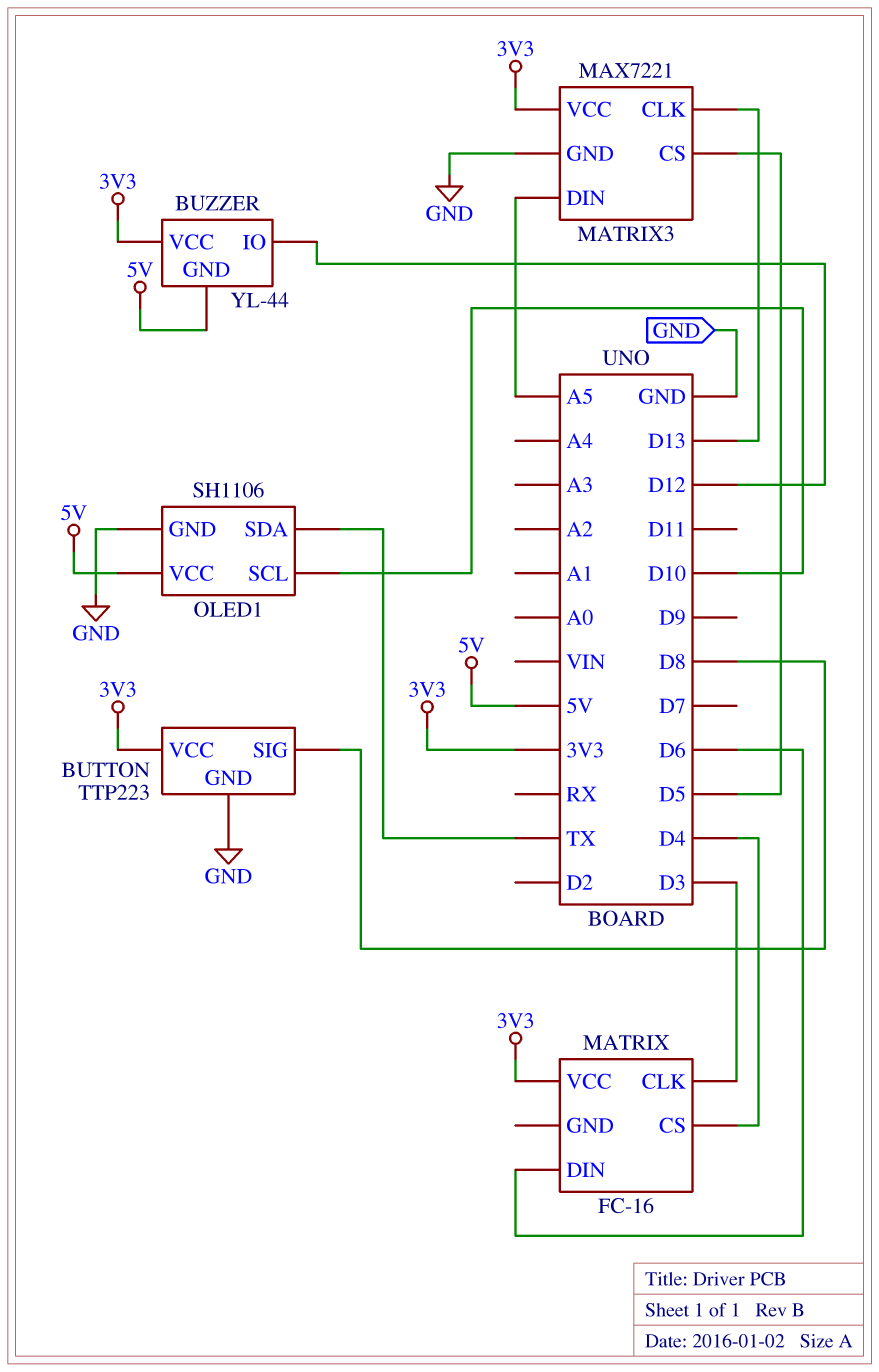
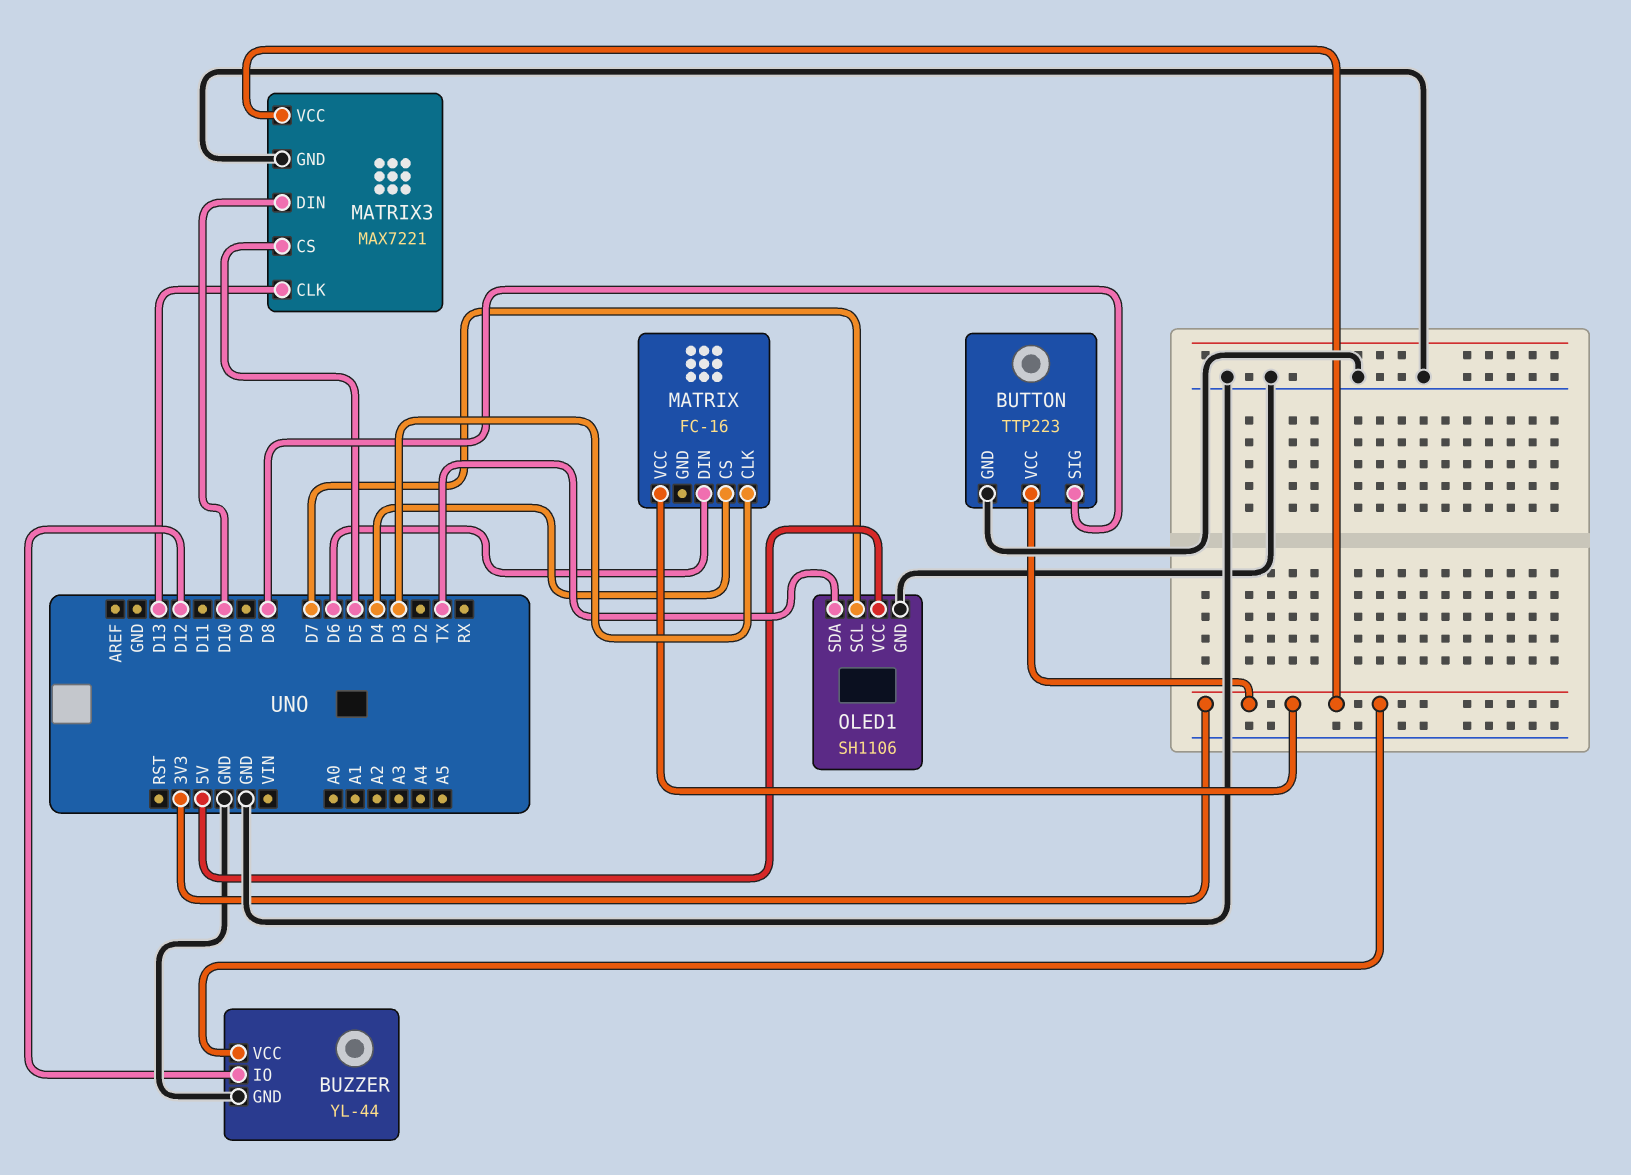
BUZZER pin GND: 5V -> GND
MATRIX3 pin DIN: A5 -> D10
OLED1 pin SCL: D10 -> D7

